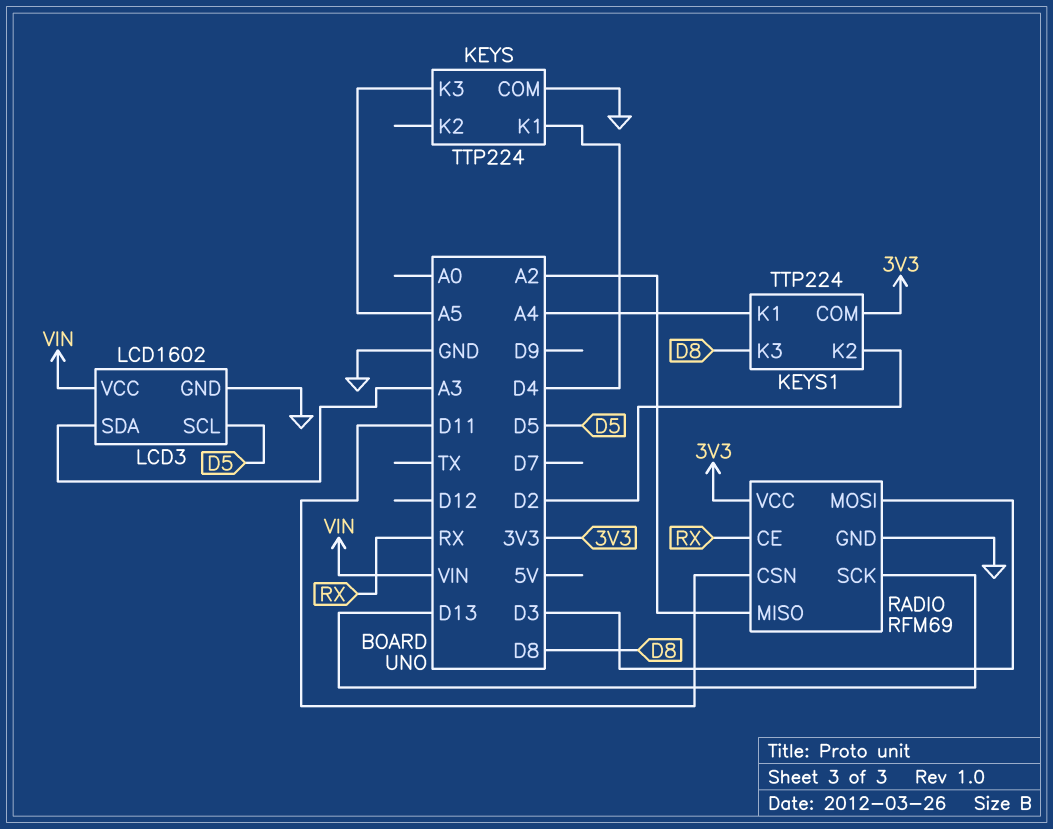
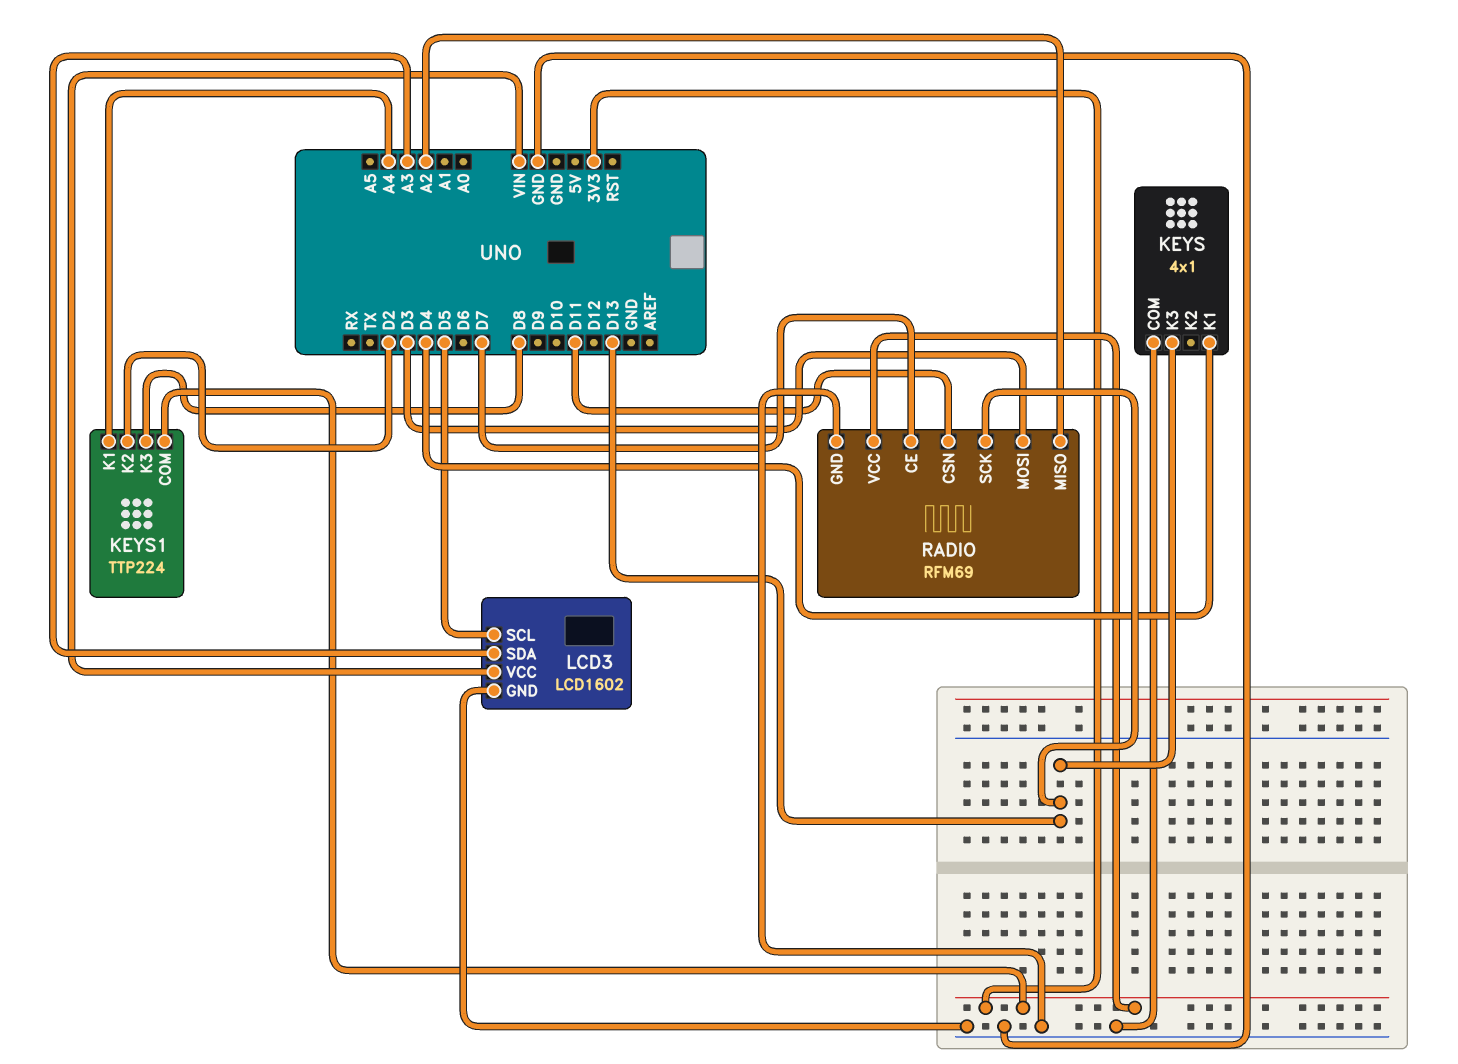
KEYS: TTP224 -> 4x1
KEYS pin K3: A5 -> D13
RADIO pin CE: RX -> D7

